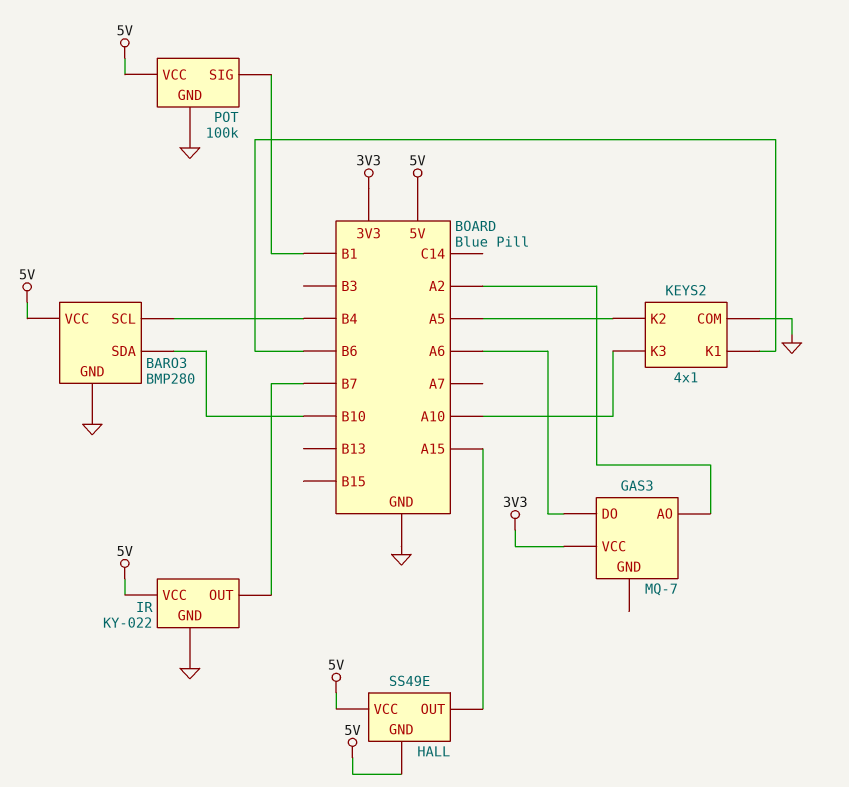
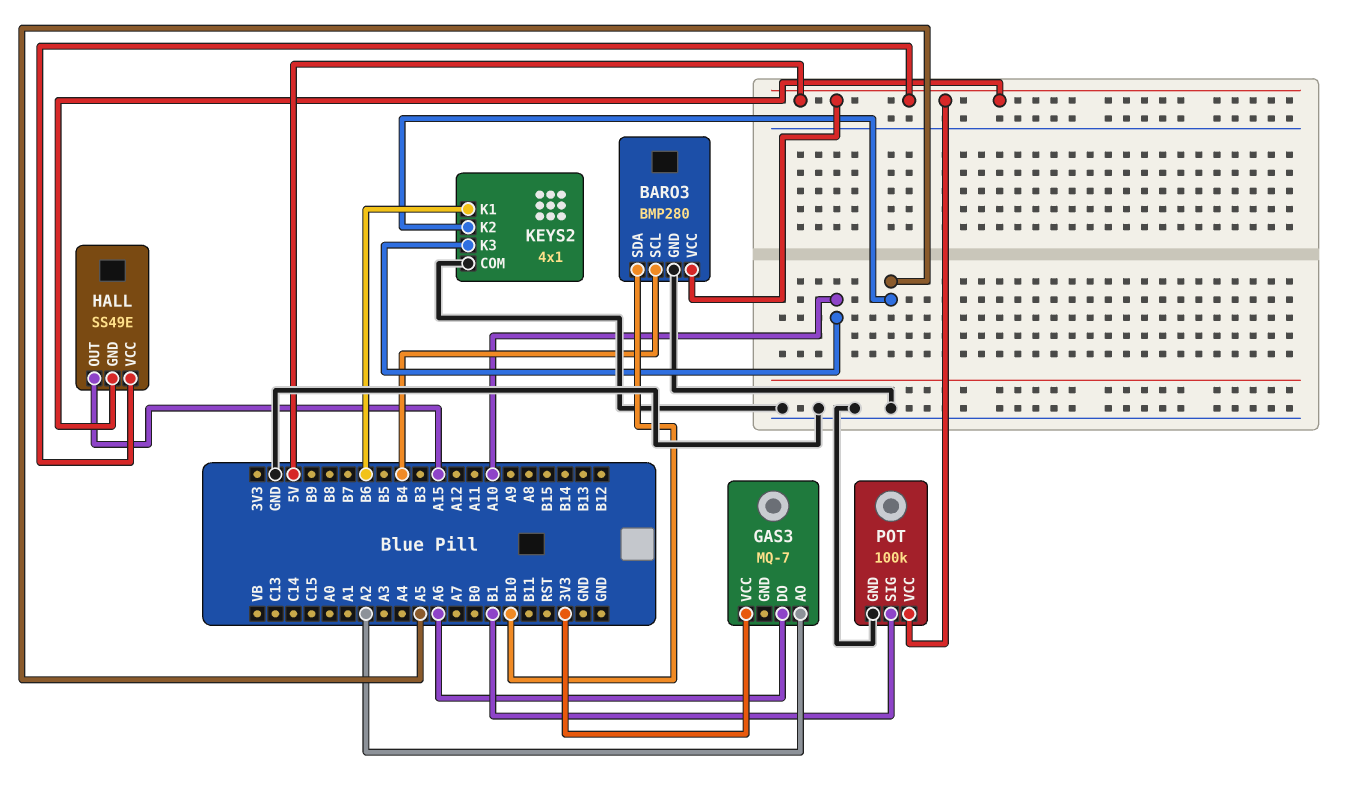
IR: KY-022 -> none
IR pin GND: GND -> none
IR pin OUT: B7 -> none
IR pin VCC: 5V -> none

